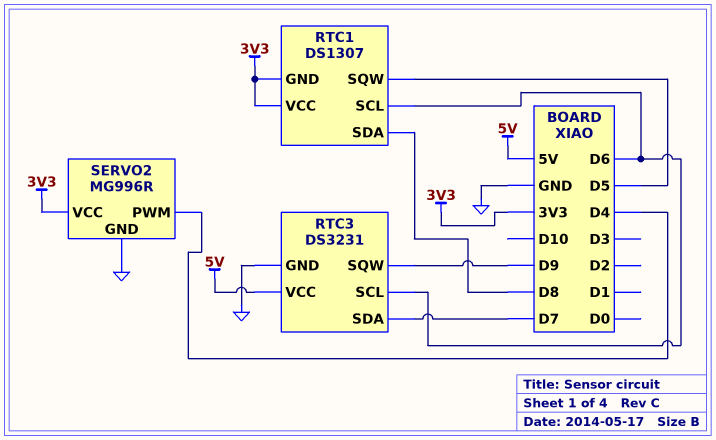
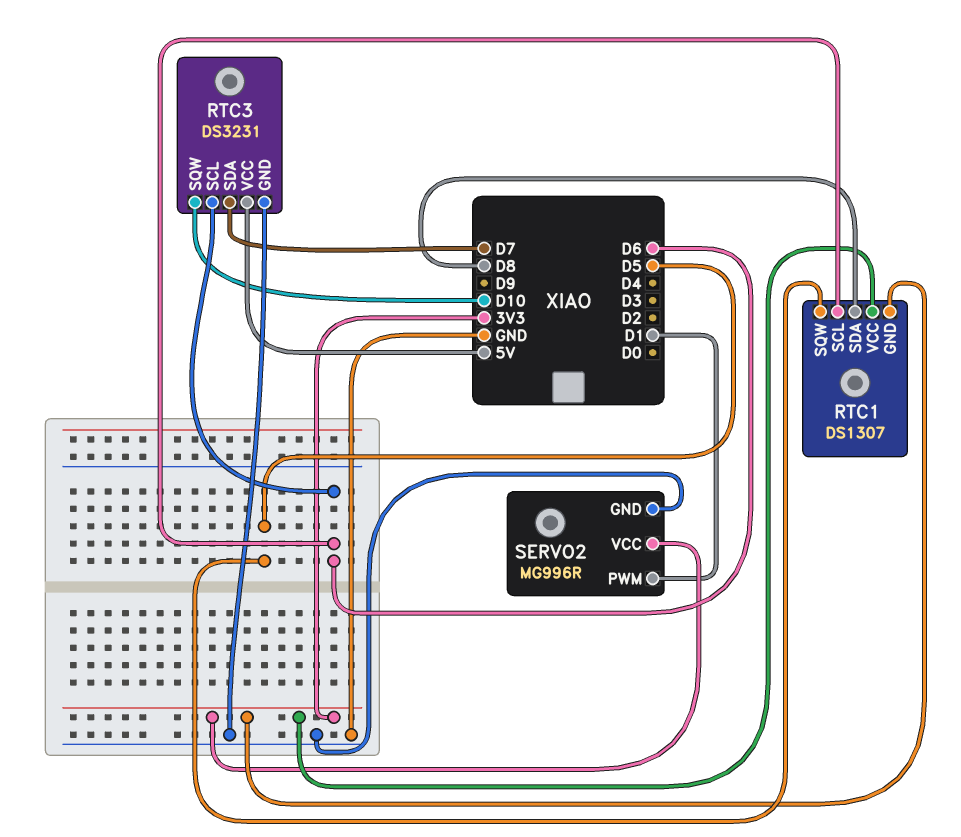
RTC3 pin SQW: D9 -> D10
SERVO2 pin PWM: D4 -> D1

